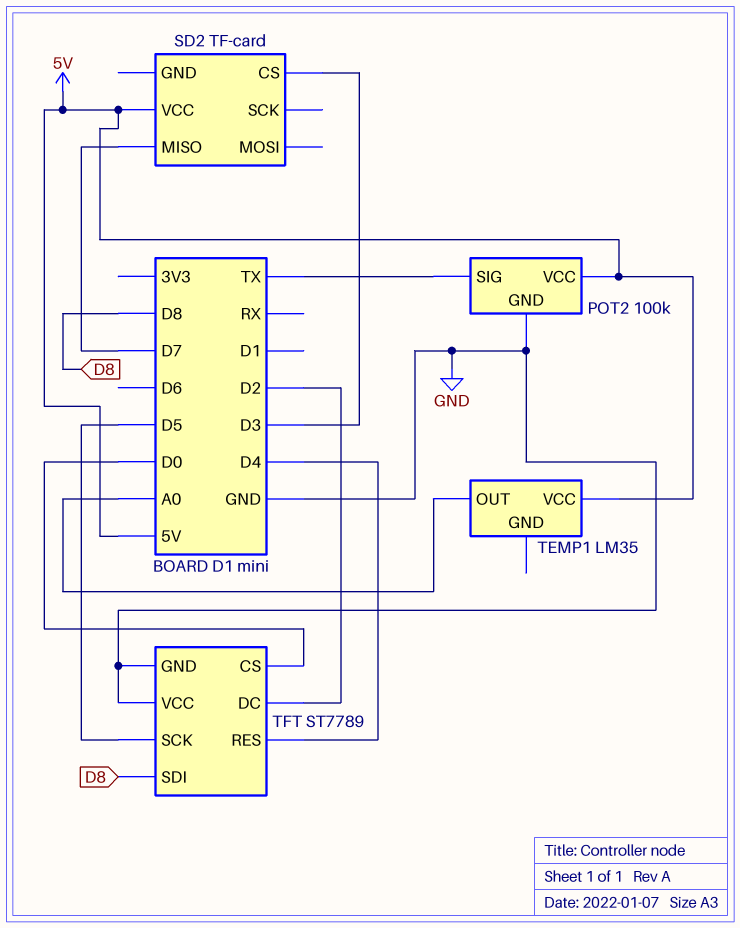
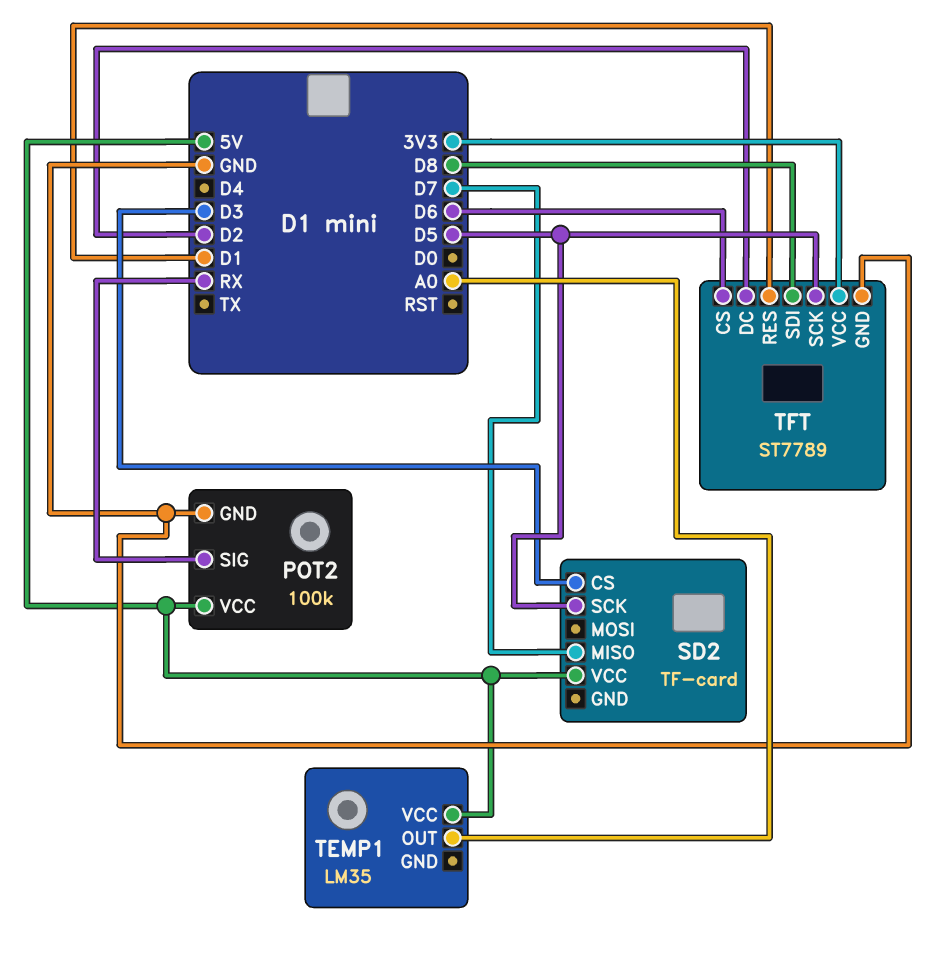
POT2 pin SIG: TX -> RX
SD2 pin SCK: none -> D5
TFT pin CS: D0 -> D6
TFT pin RES: D4 -> D1
TFT pin VCC: GND -> 3V3

